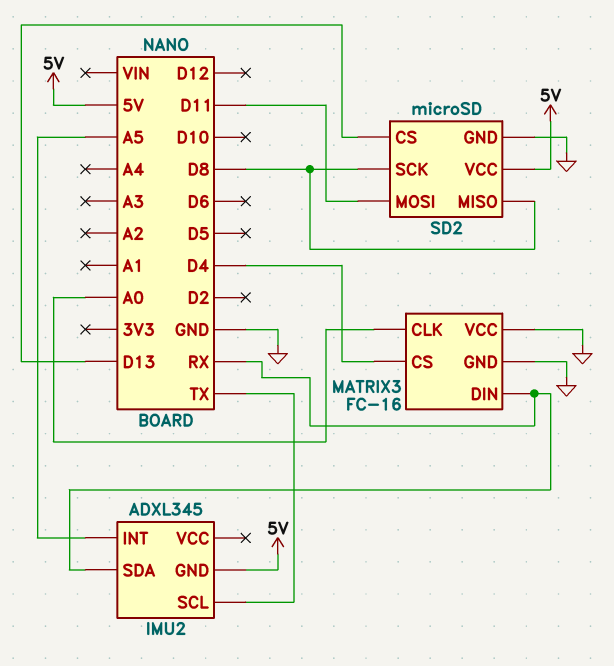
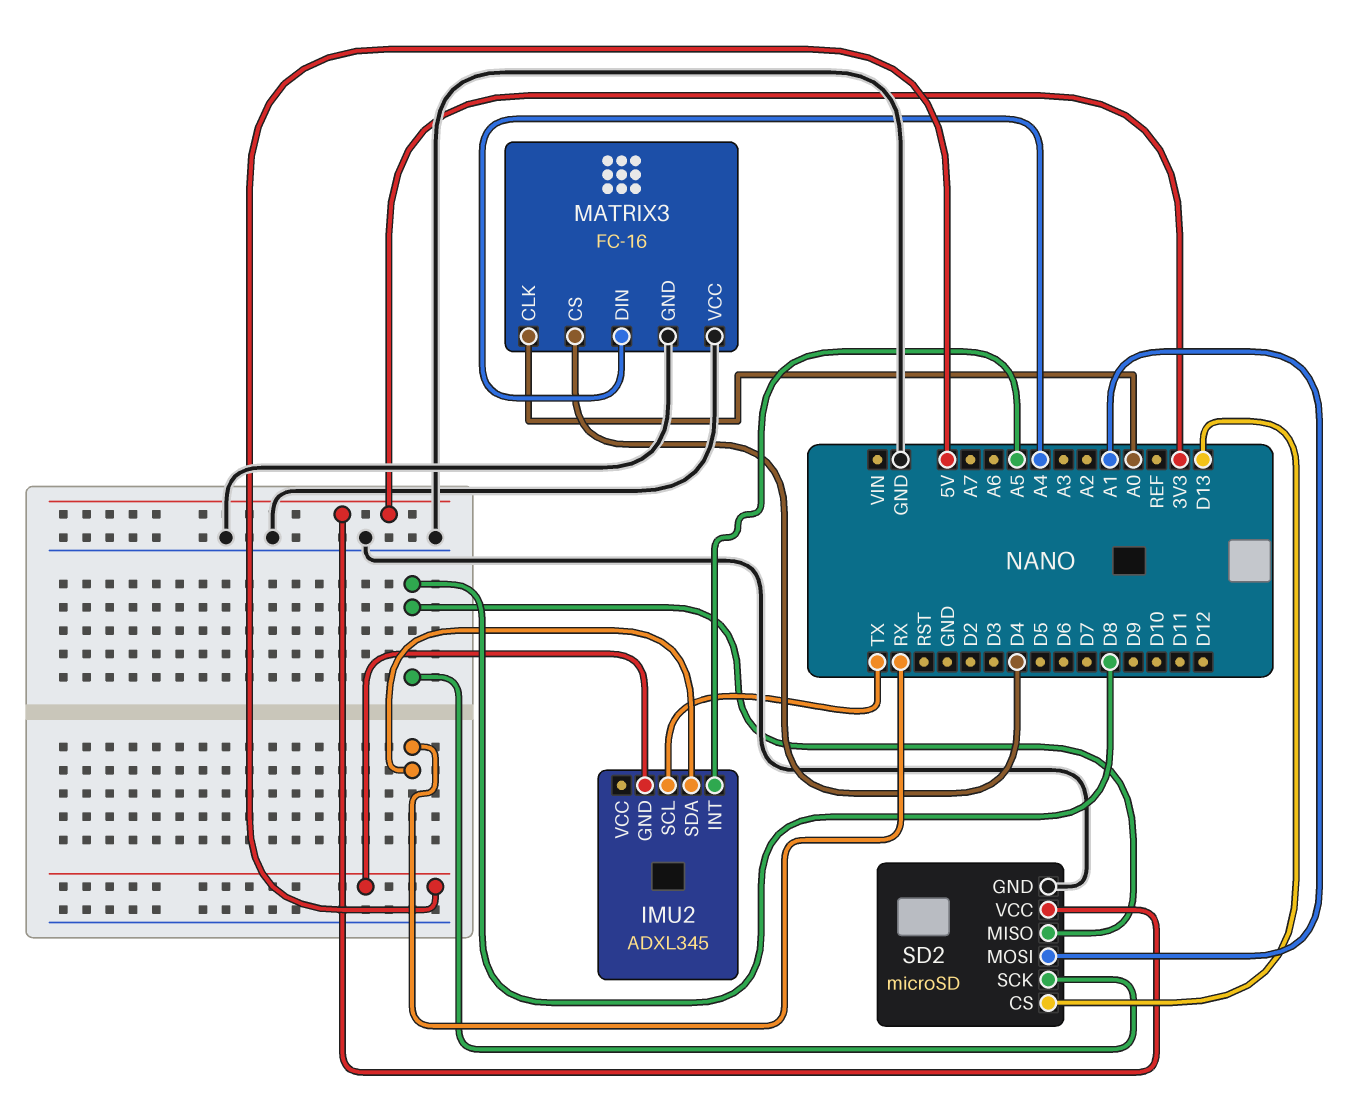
MATRIX3 pin DIN: RX -> A4
SD2 pin MOSI: D11 -> A1
SD2 pin VCC: 5V -> 3V3

